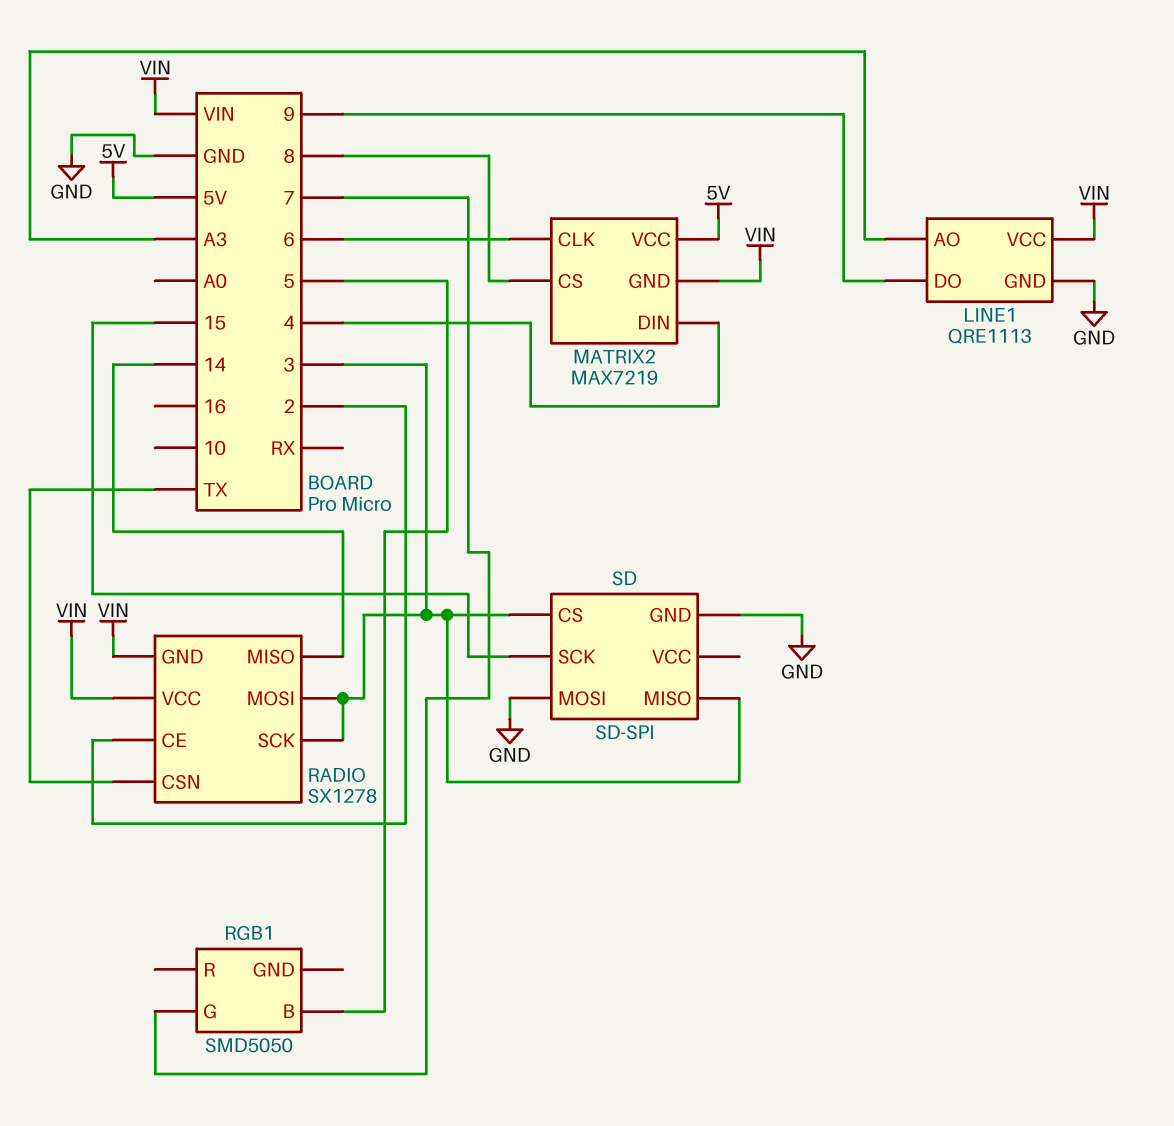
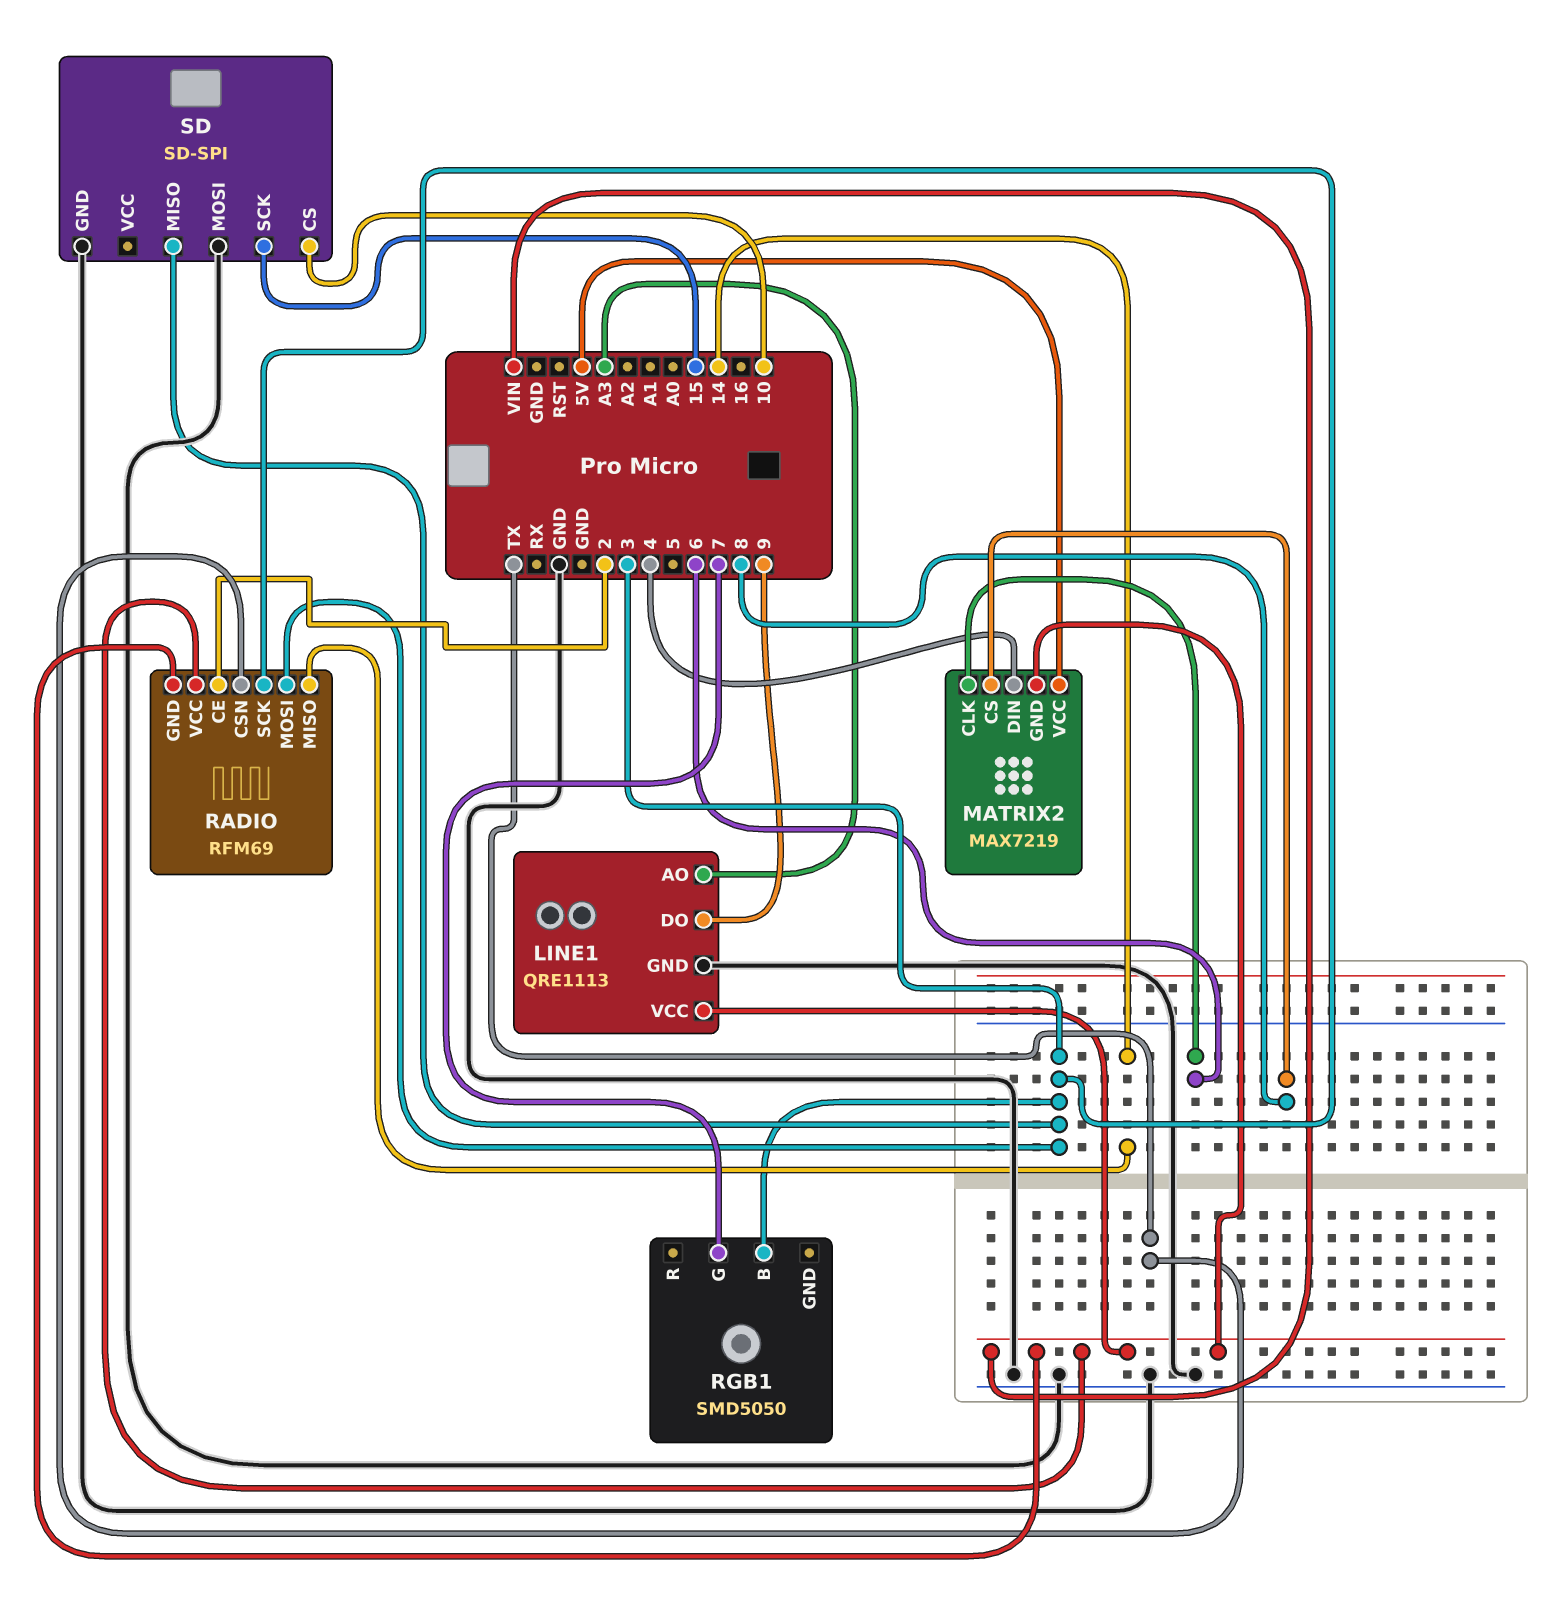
RADIO: SX1278 -> RFM69
RGB1 pin B: 5 -> 3
SD pin CS: 3 -> 10

